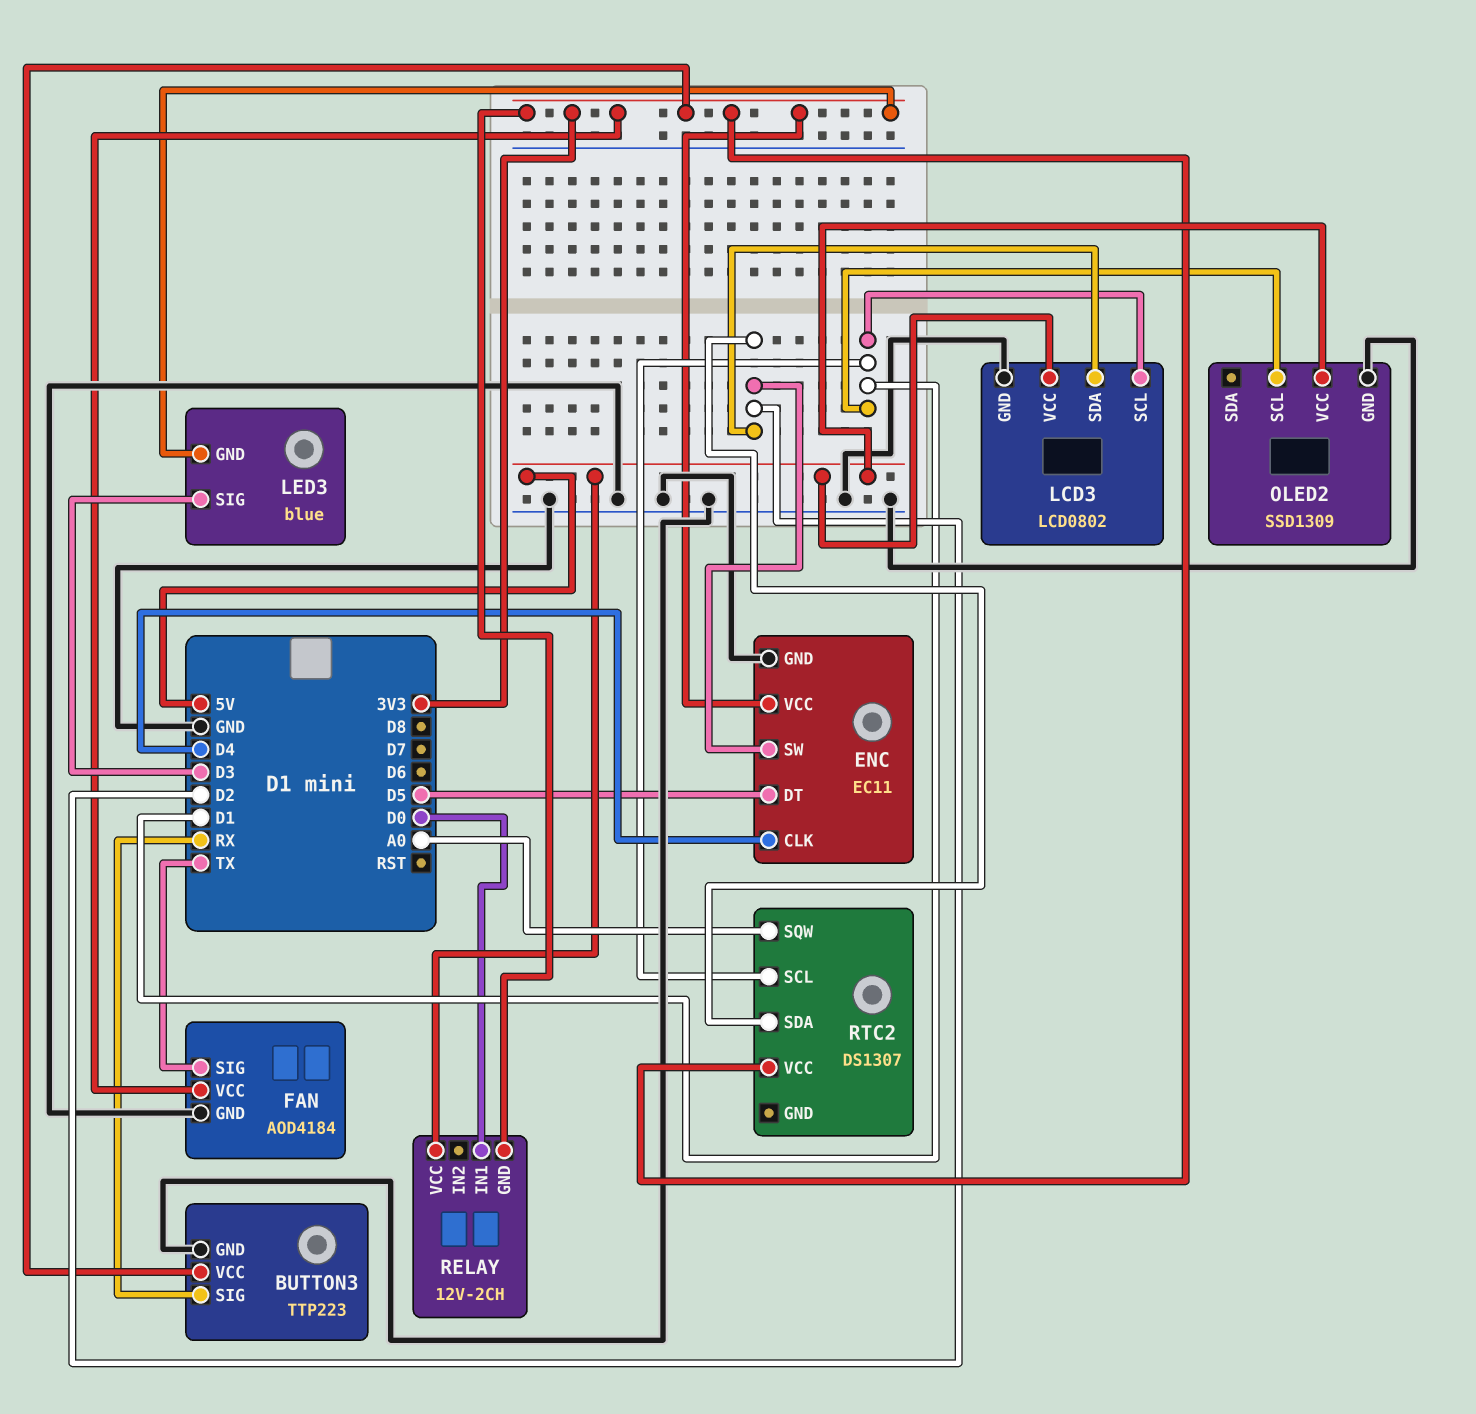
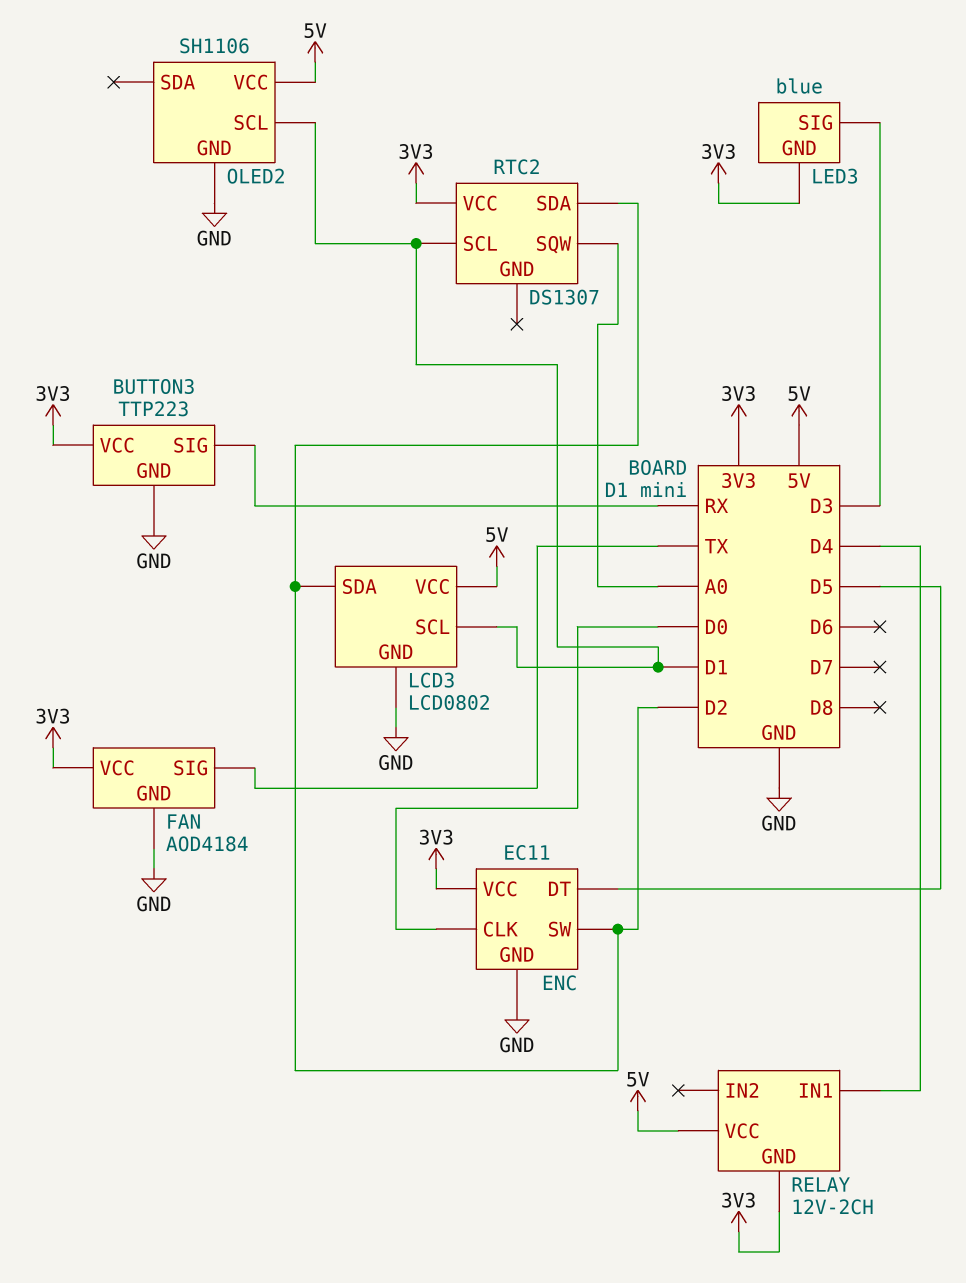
ENC pin CLK: D4 -> D0
OLED2: SSD1309 -> SH1106
RELAY pin IN1: D0 -> D4

